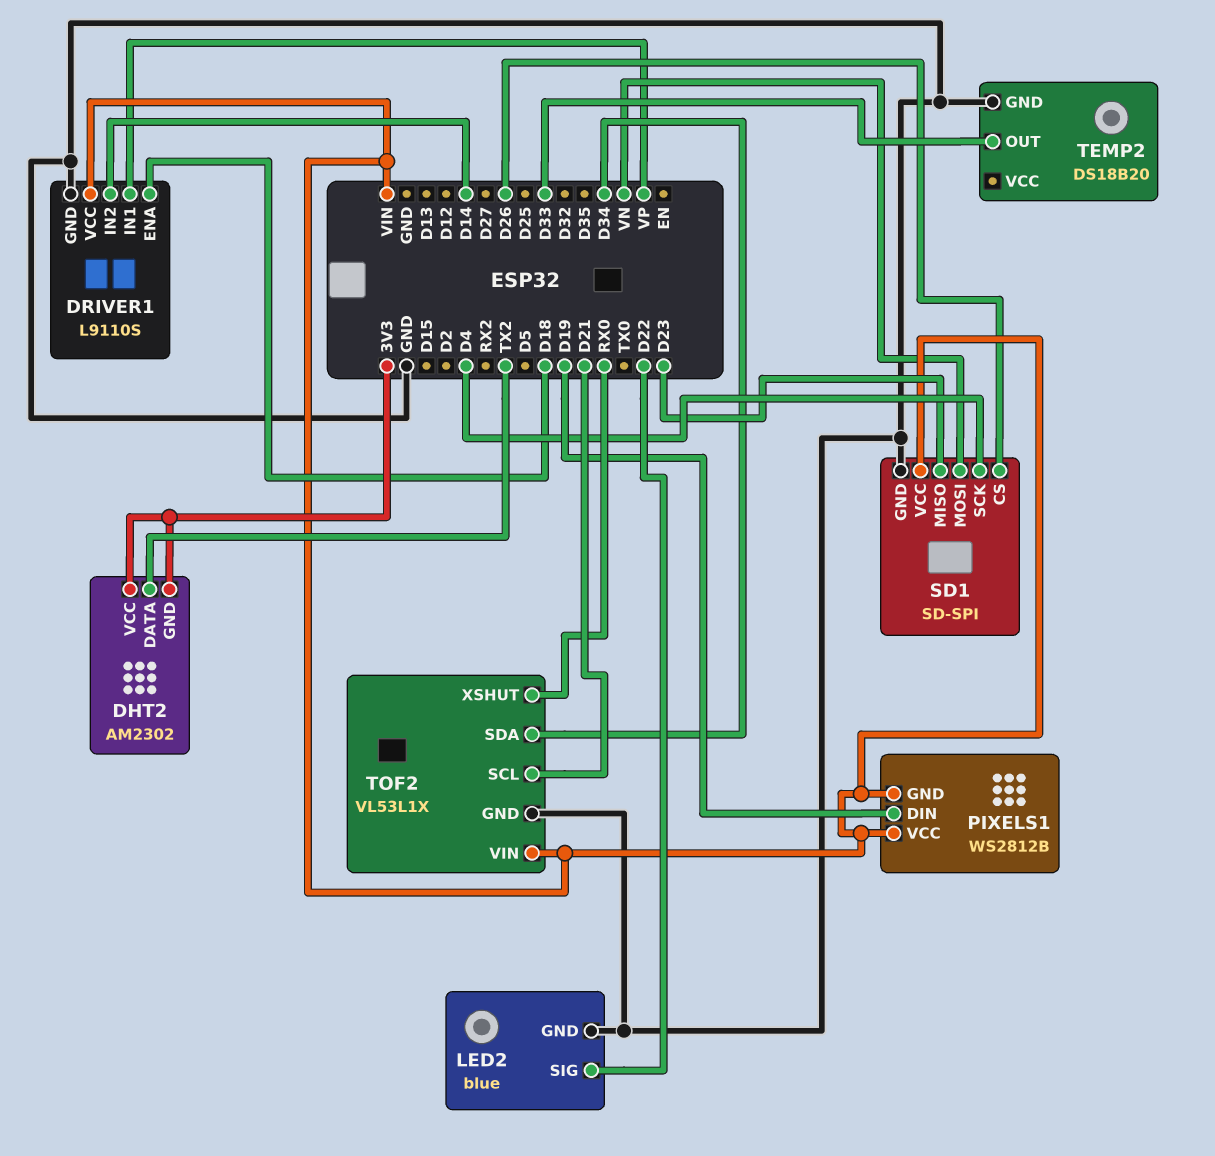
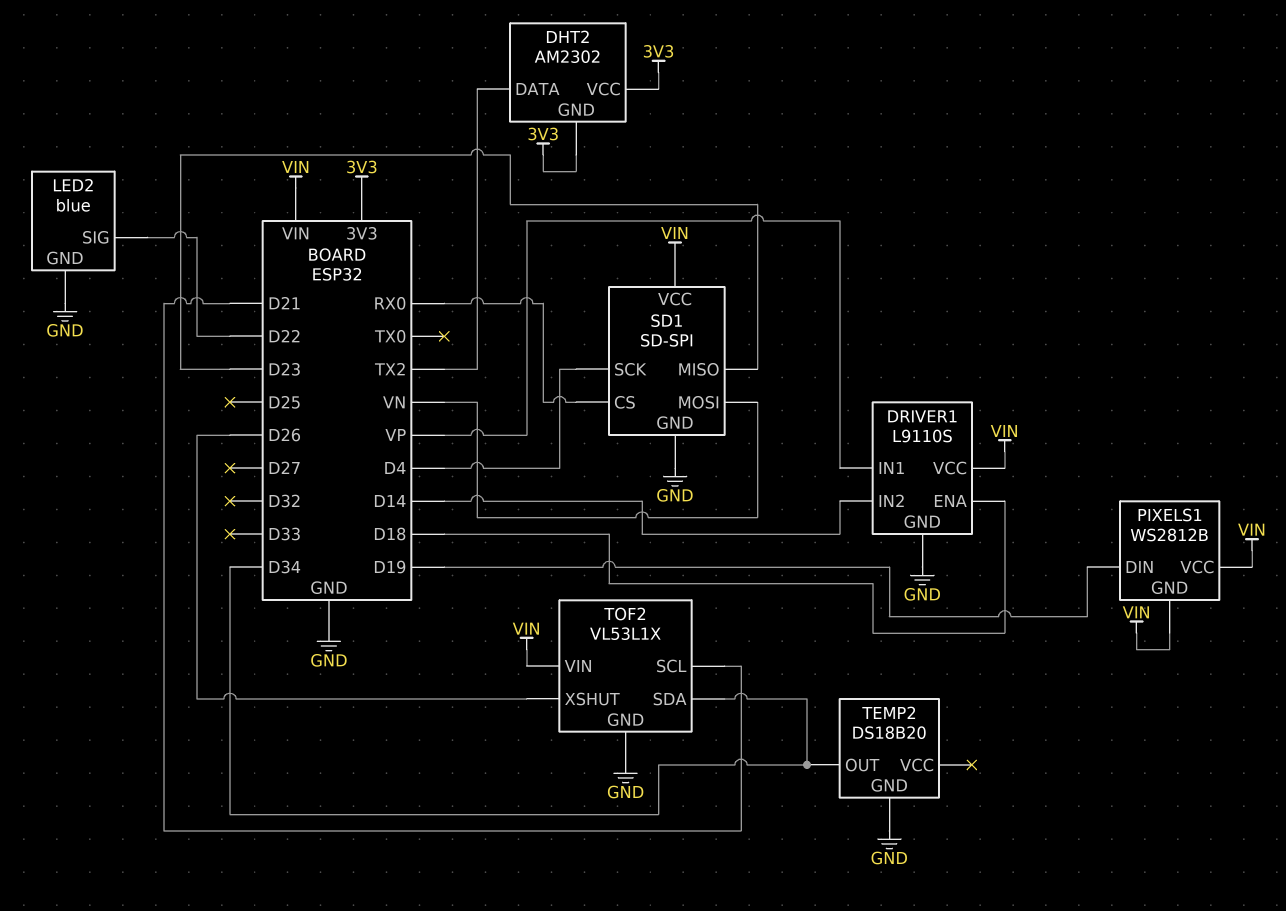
SD1 pin CS: D26 -> RX0
TEMP2 pin OUT: D33 -> D34
TOF2 pin XSHUT: RX0 -> D26

